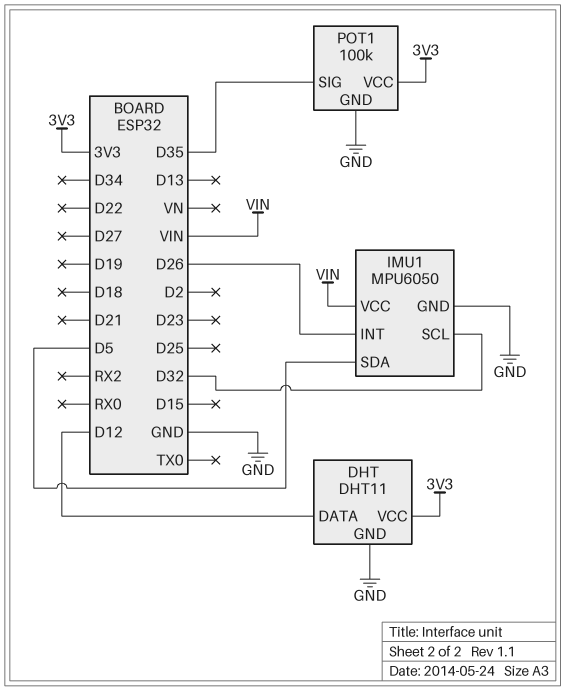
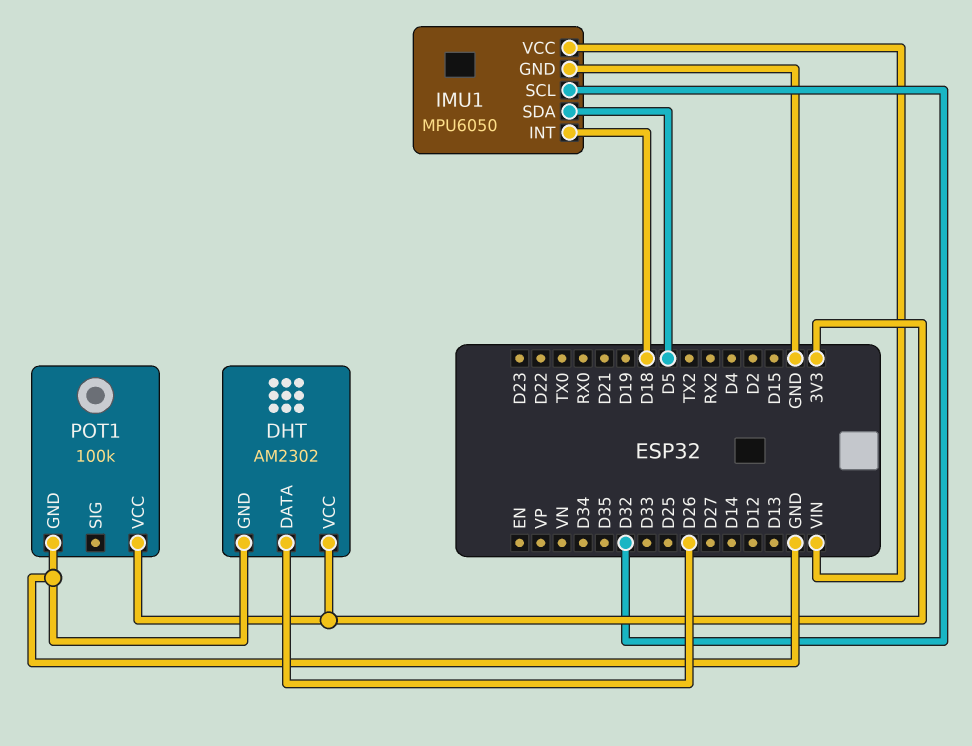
DHT: DHT11 -> AM2302
DHT pin DATA: D12 -> D26
IMU1 pin INT: D26 -> D18
POT1 pin SIG: D35 -> none

